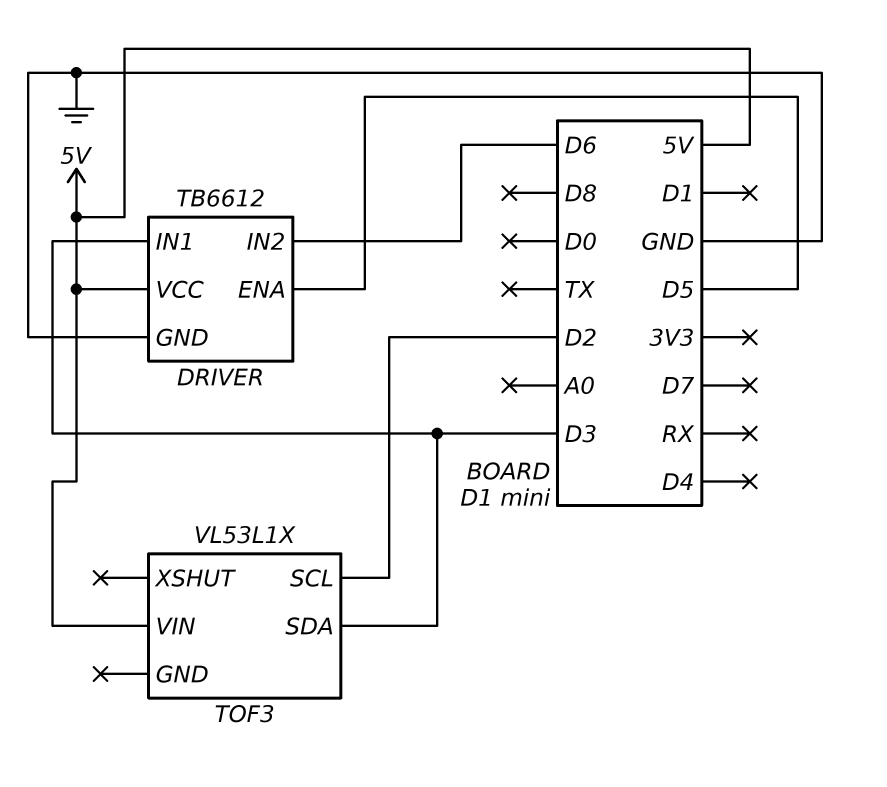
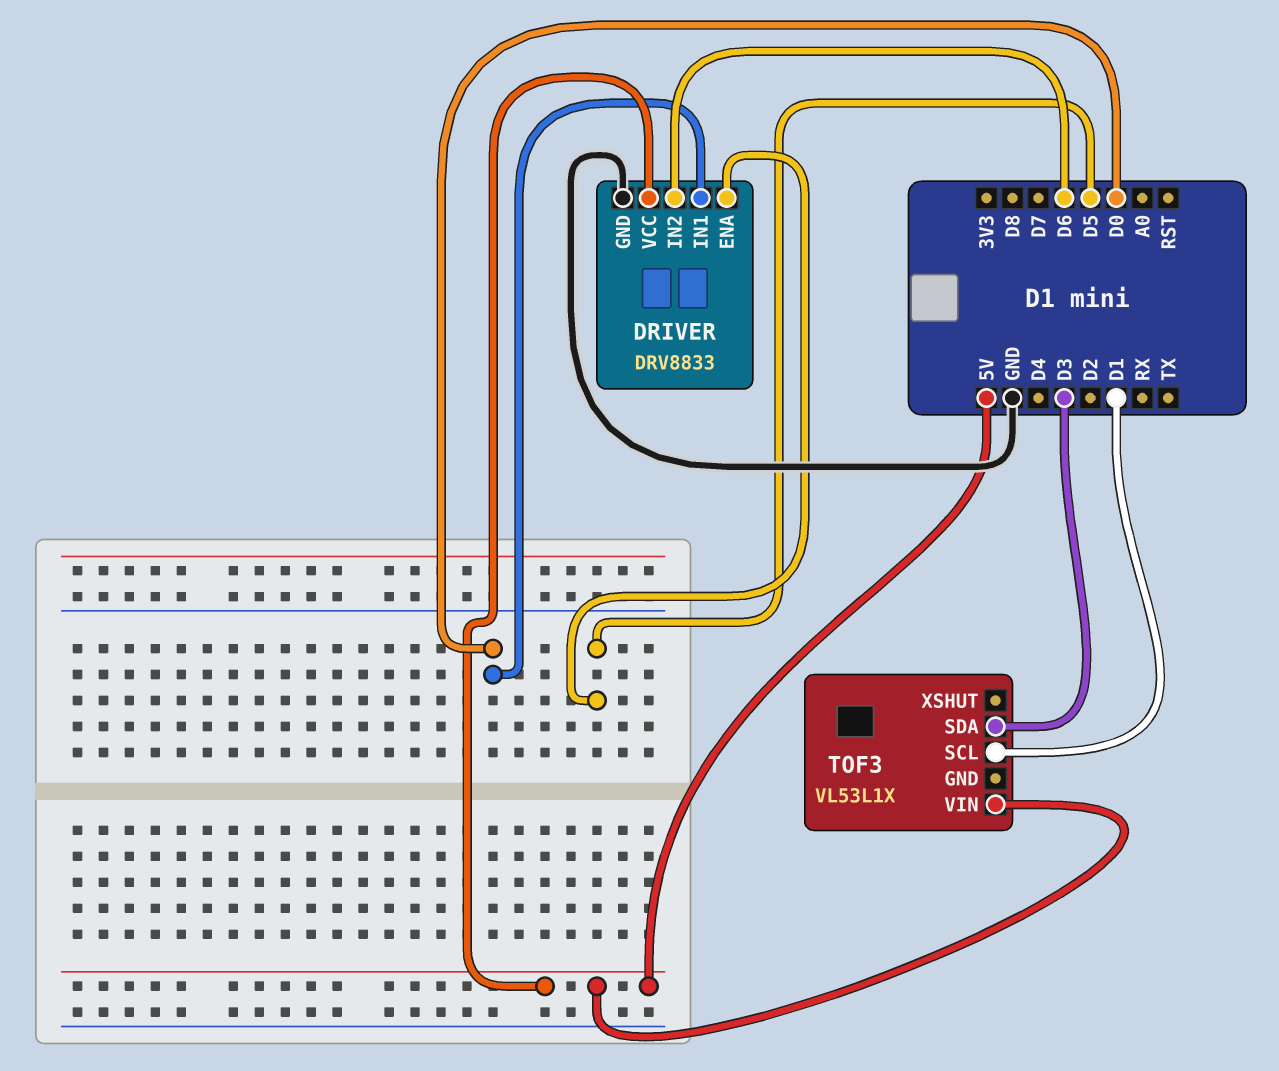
DRIVER: TB6612 -> DRV8833
DRIVER pin IN1: D3 -> D0
TOF3 pin SCL: D2 -> D1

